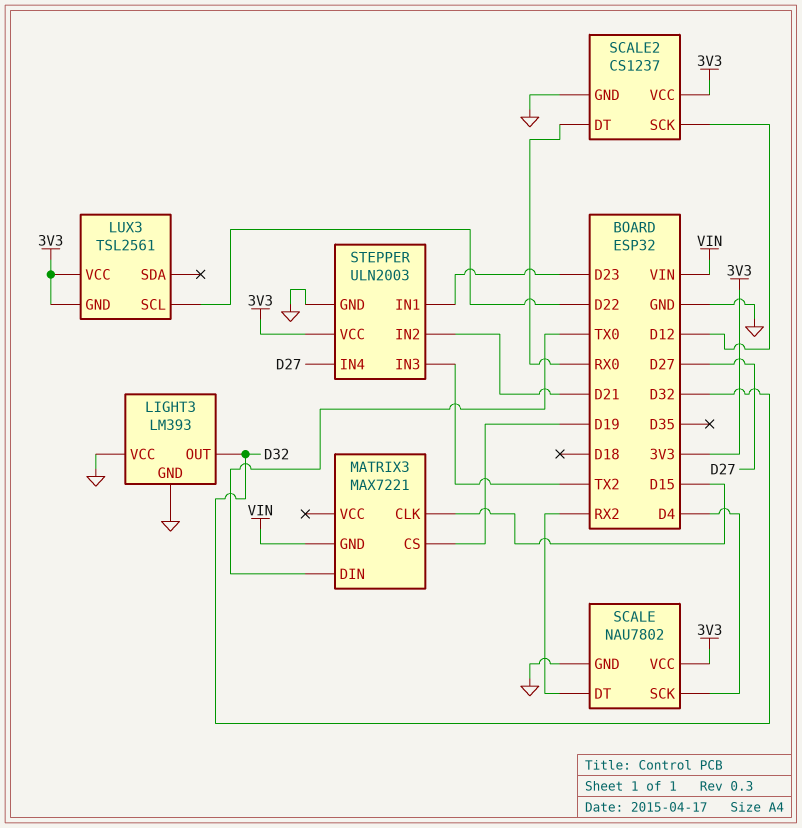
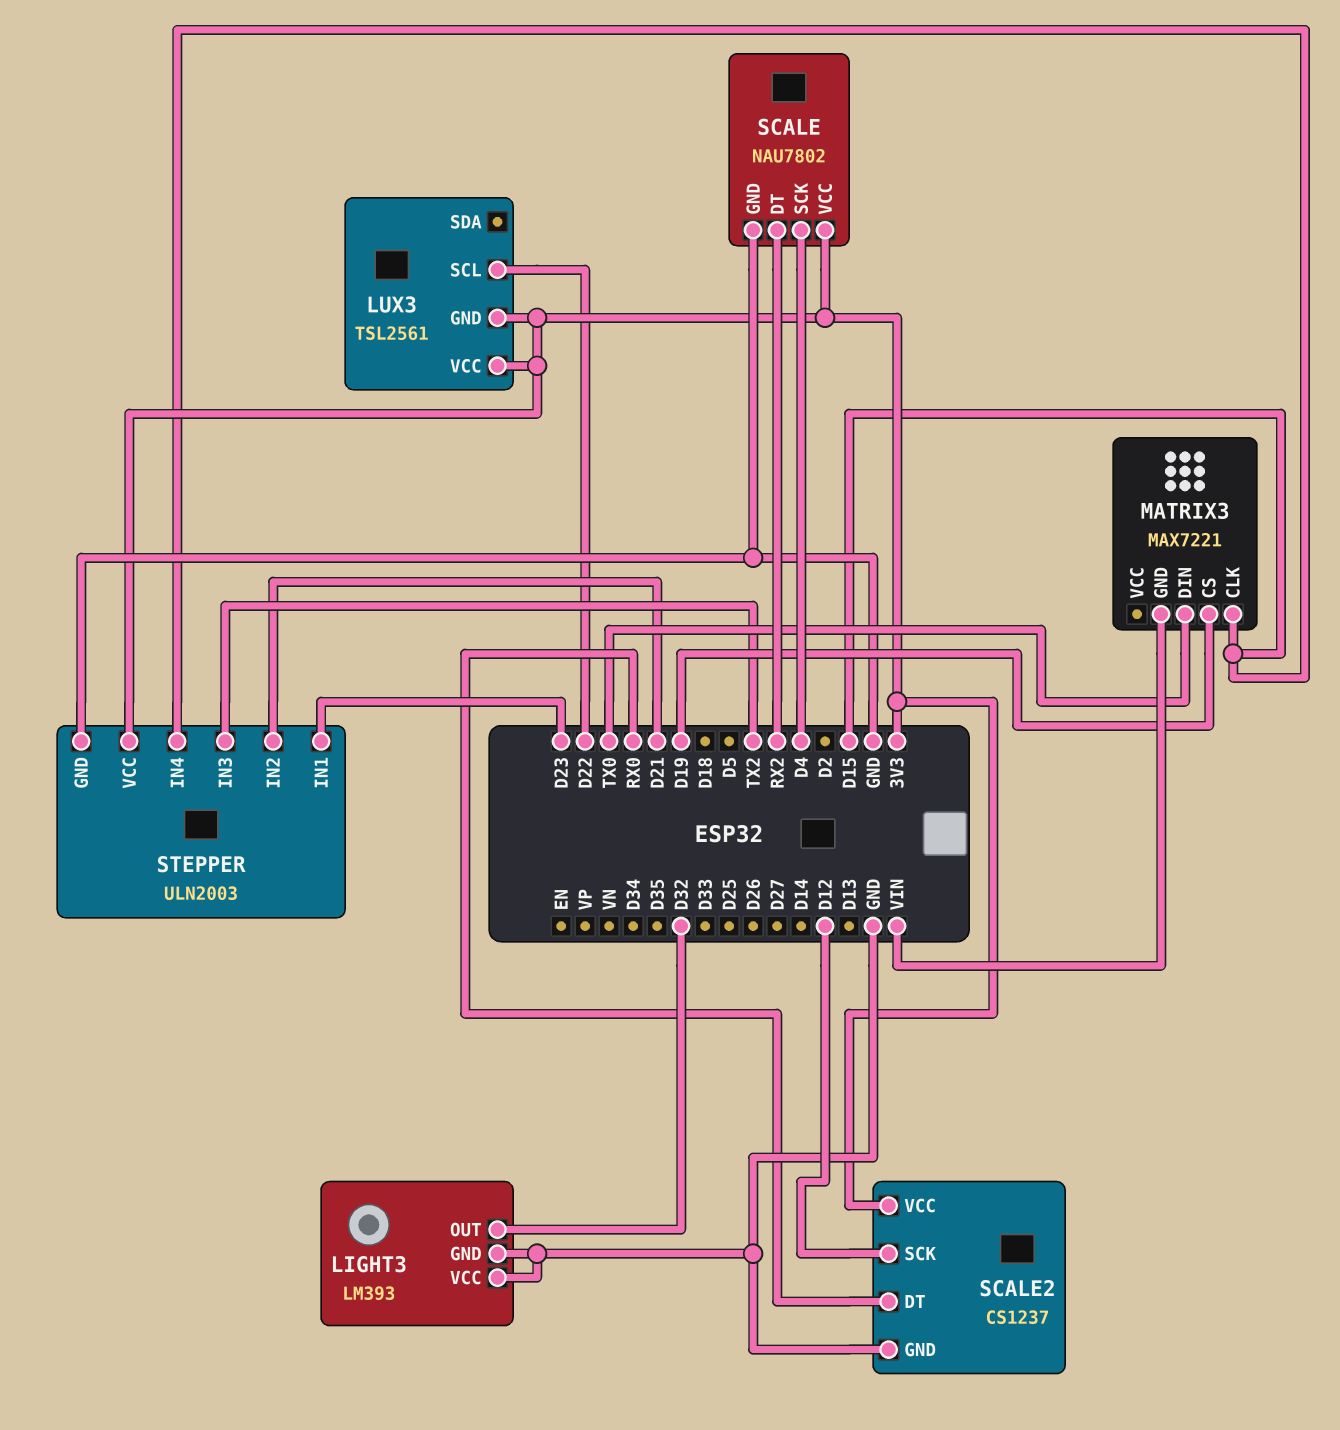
STEPPER pin IN4: D27 -> D15

